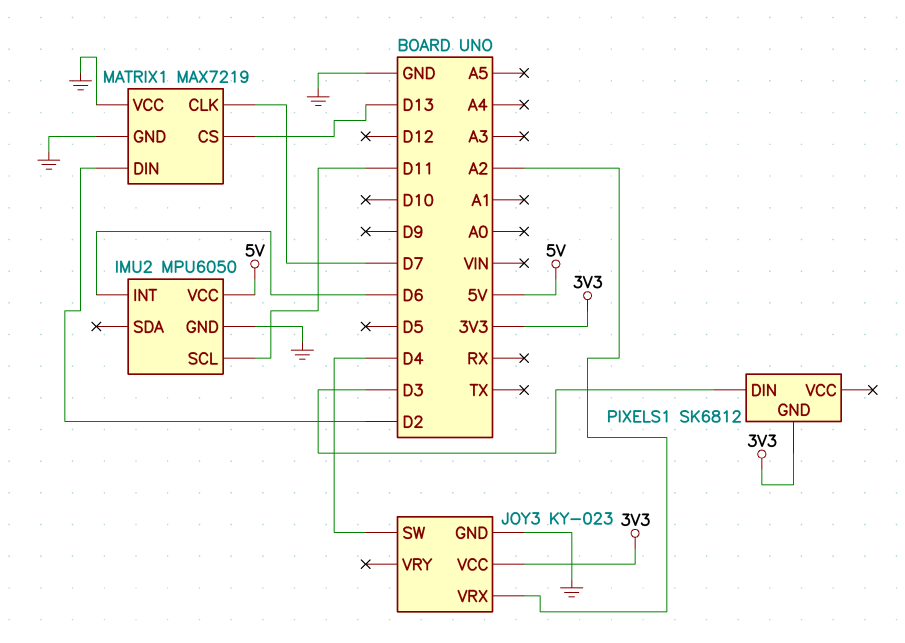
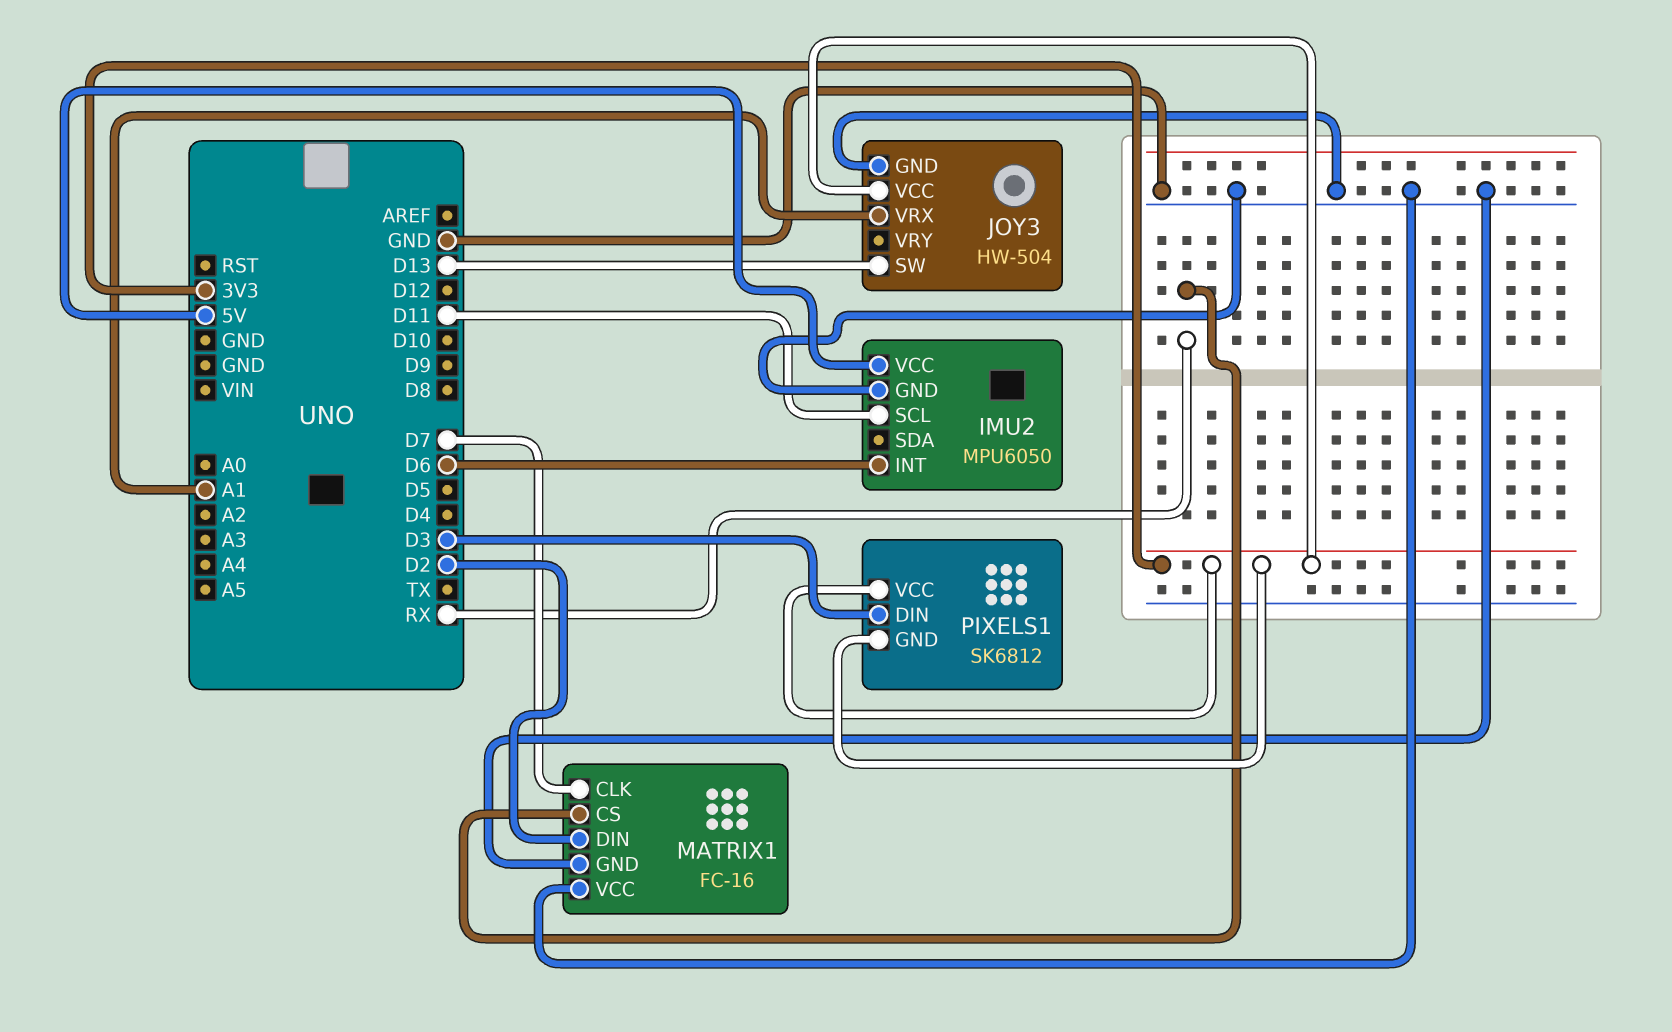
JOY3: KY-023 -> HW-504
JOY3 pin SW: D4 -> D13
JOY3 pin VRX: A2 -> A1
MATRIX1: MAX7219 -> FC-16
MATRIX1 pin CS: D13 -> RX
PIXELS1 pin VCC: none -> 3V3

